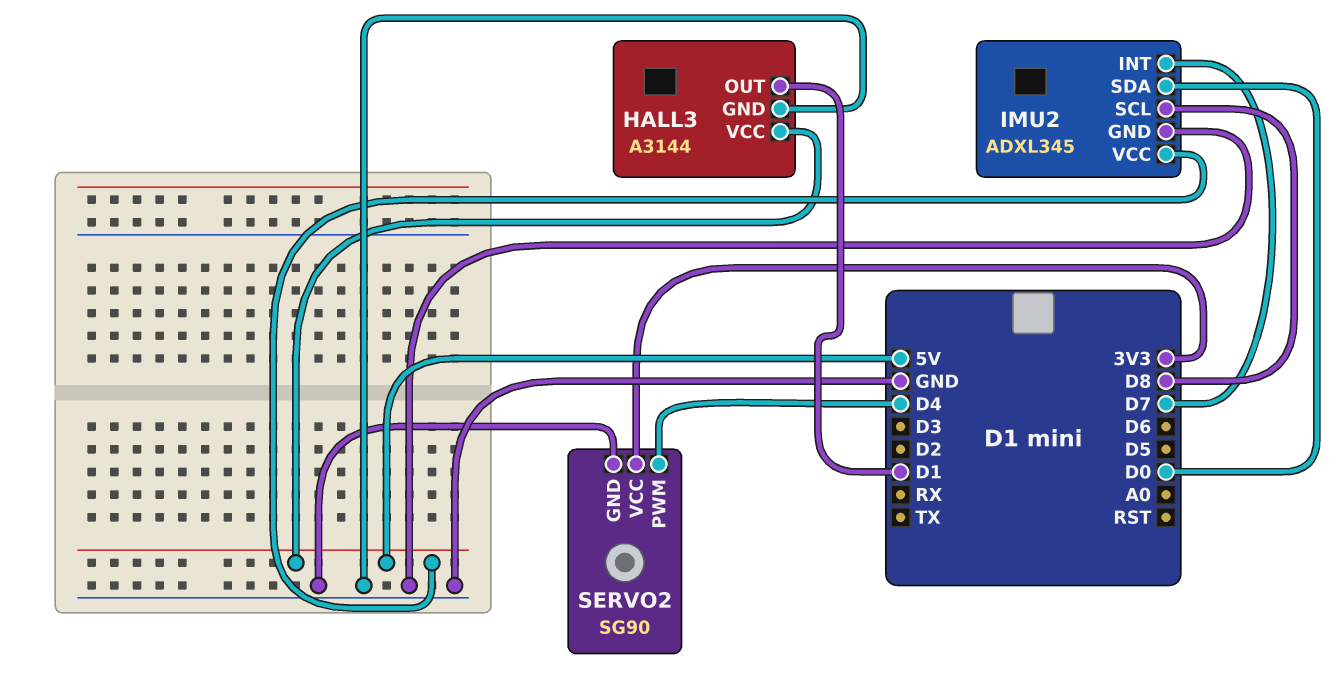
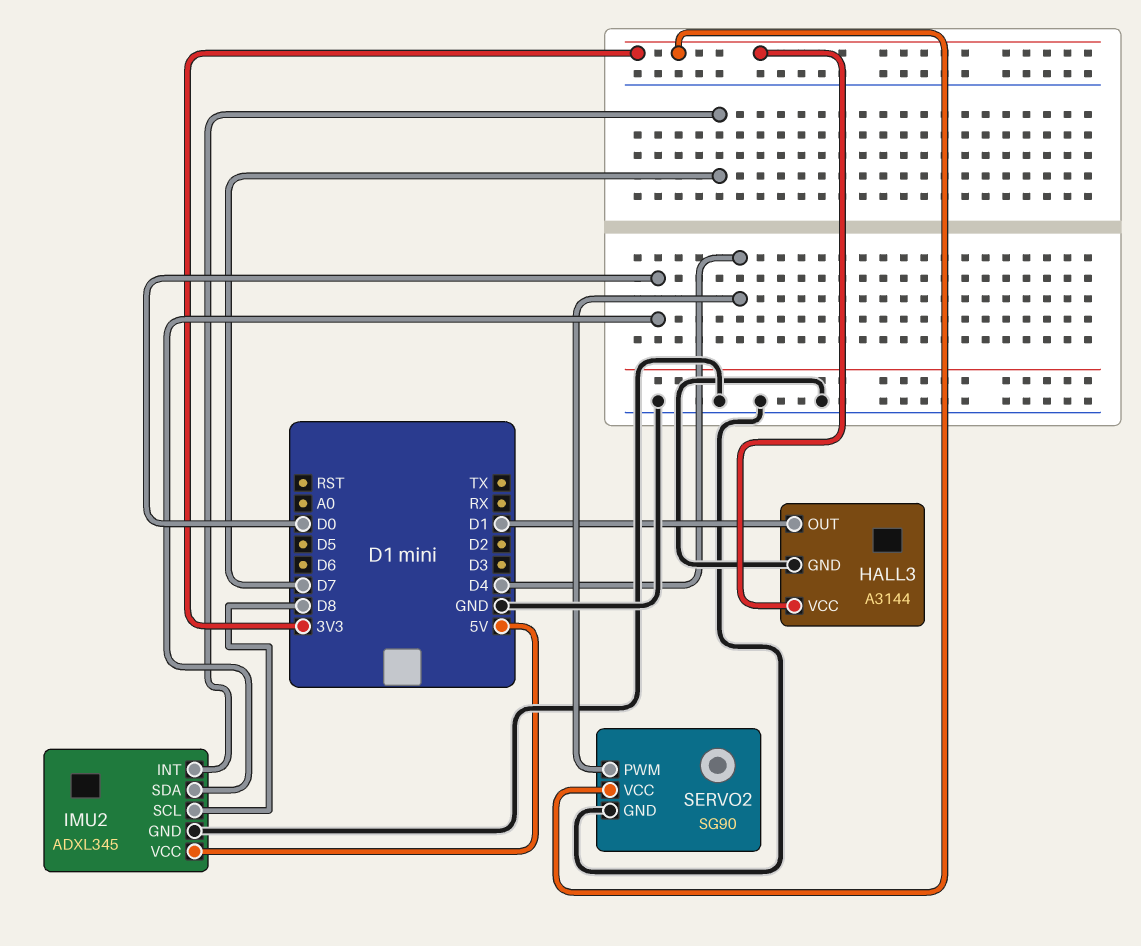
HALL3 pin VCC: 5V -> 3V3

